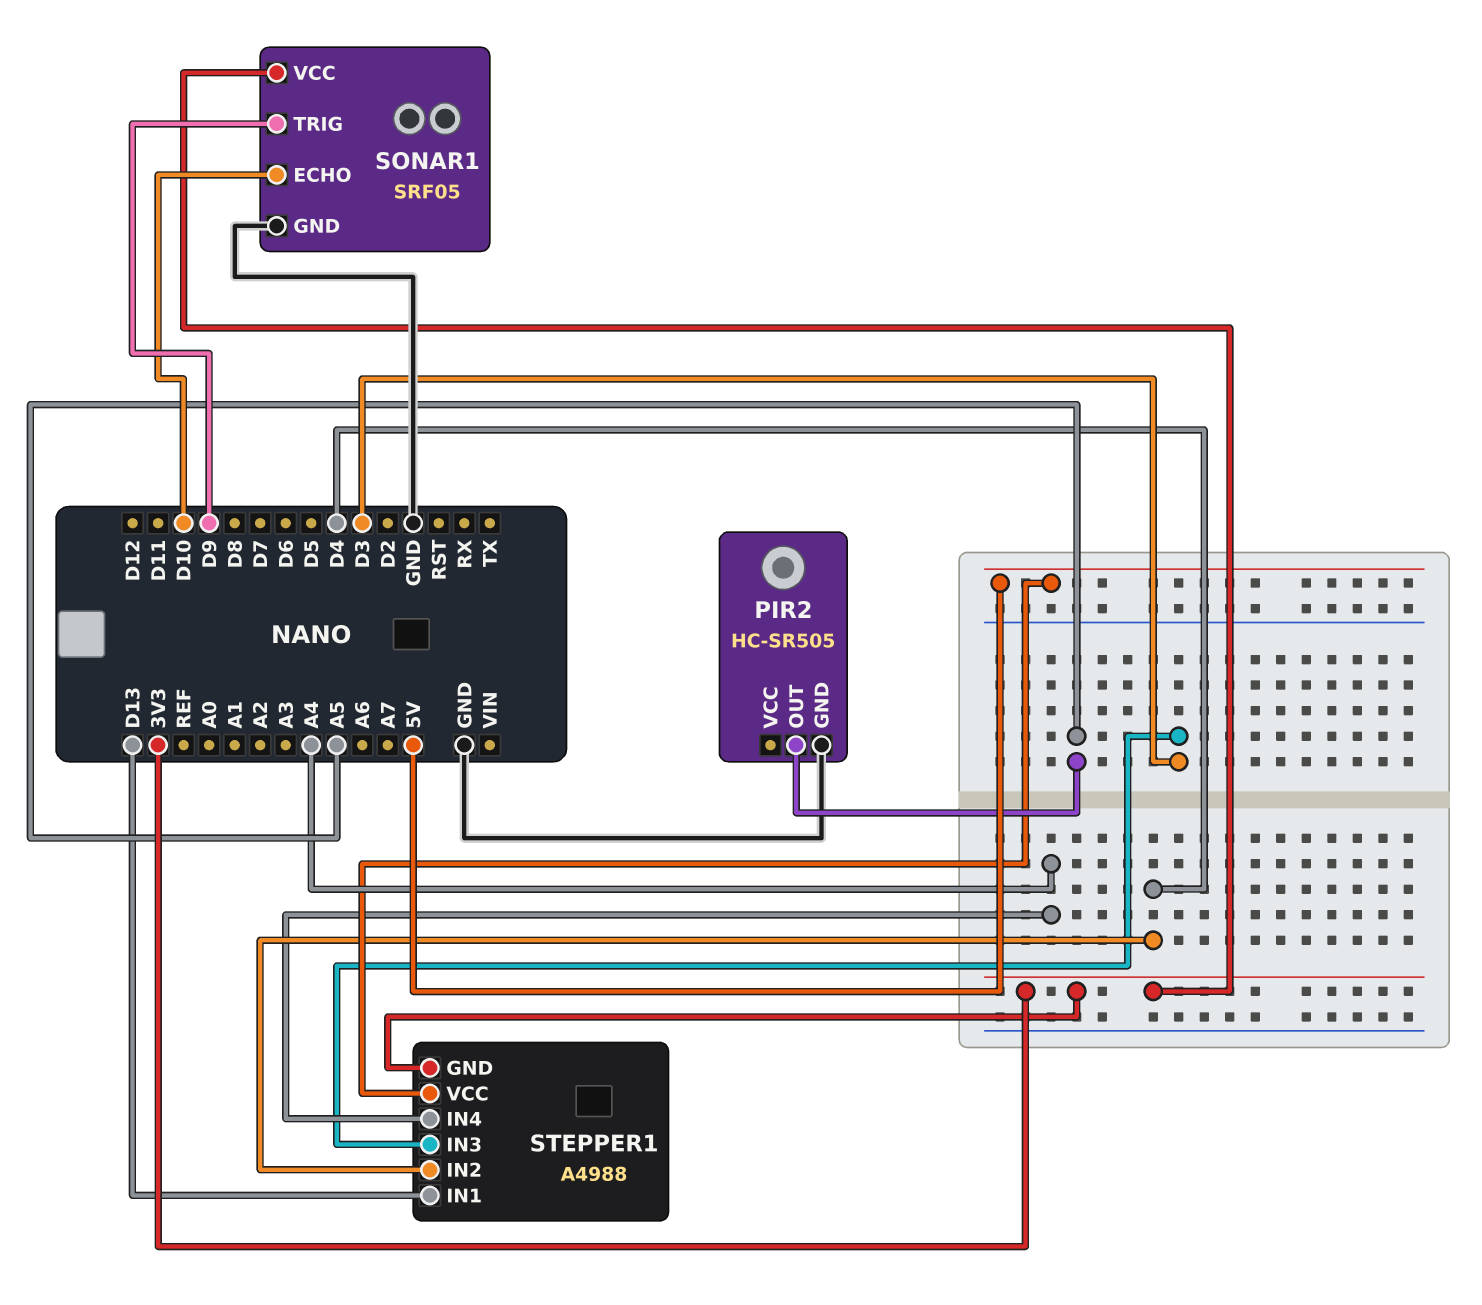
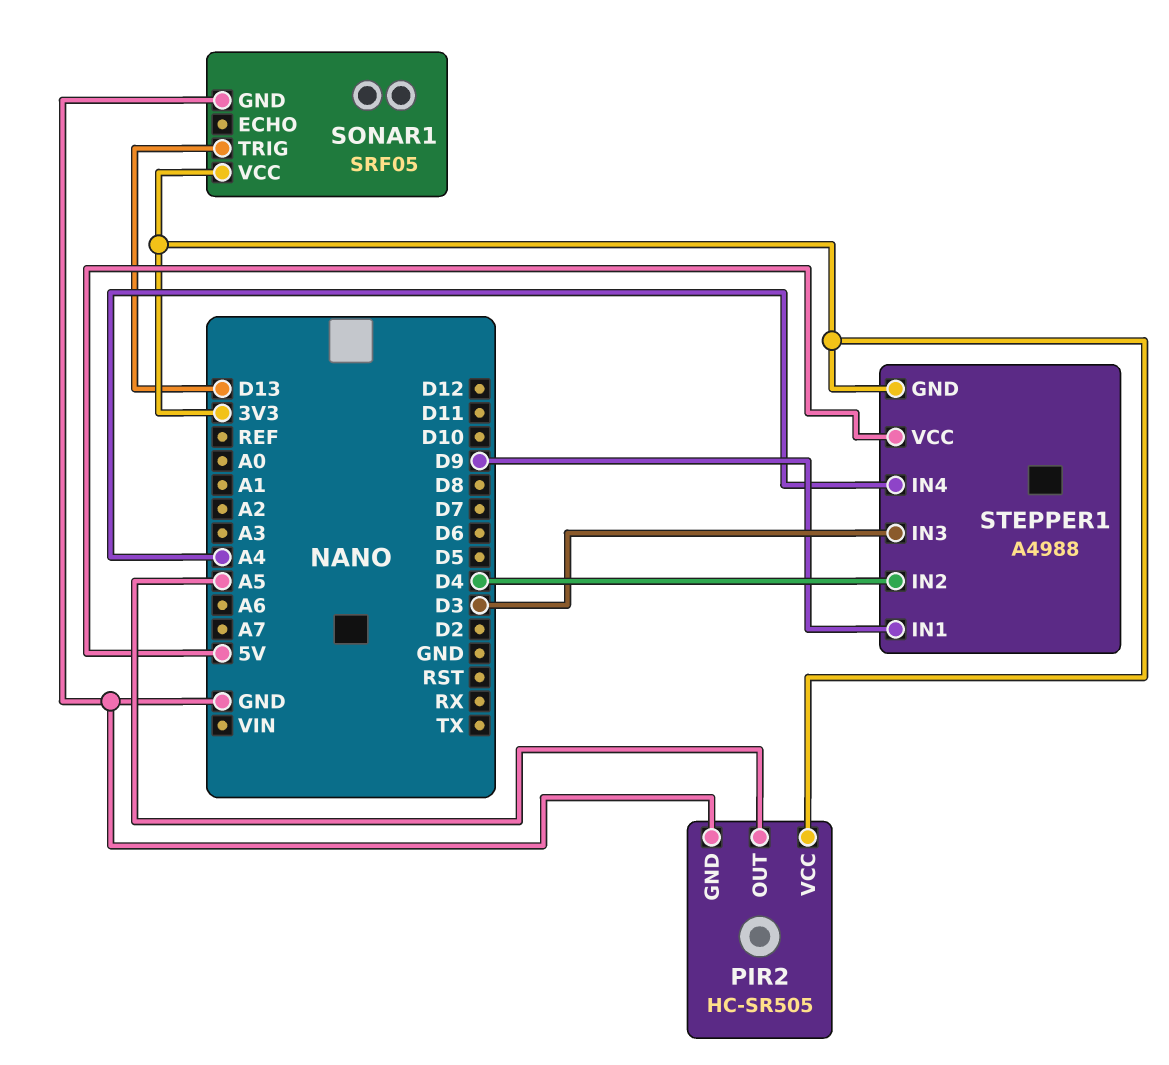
PIR2 pin VCC: none -> 3V3
SONAR1 pin ECHO: D10 -> none
SONAR1 pin TRIG: D9 -> D13
STEPPER1 pin IN1: D13 -> D9

